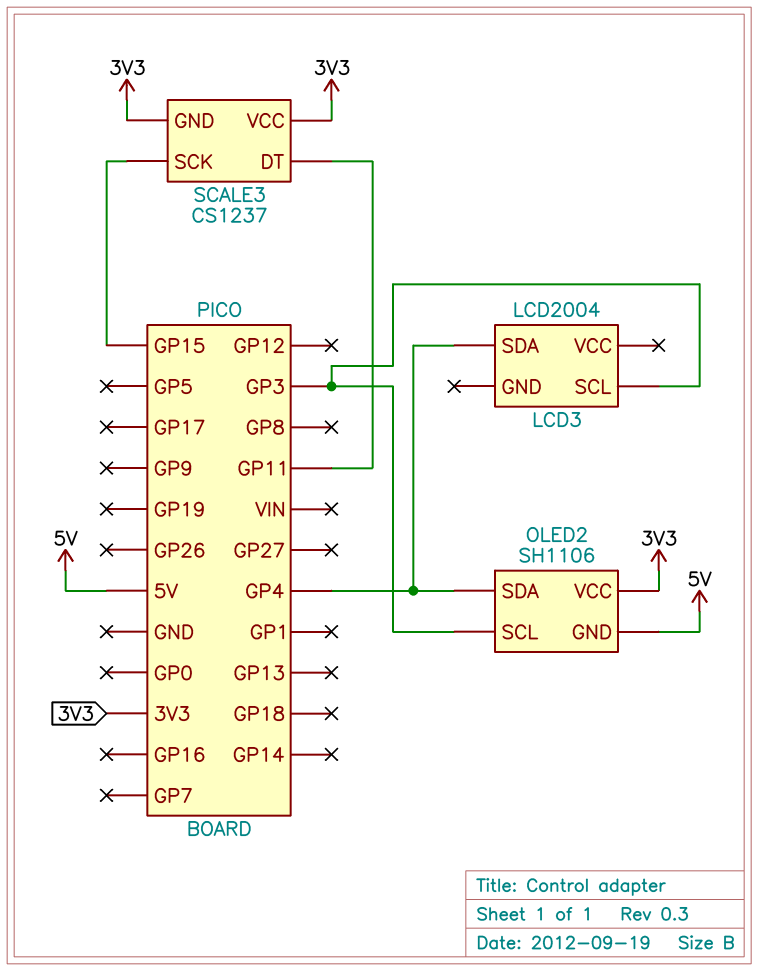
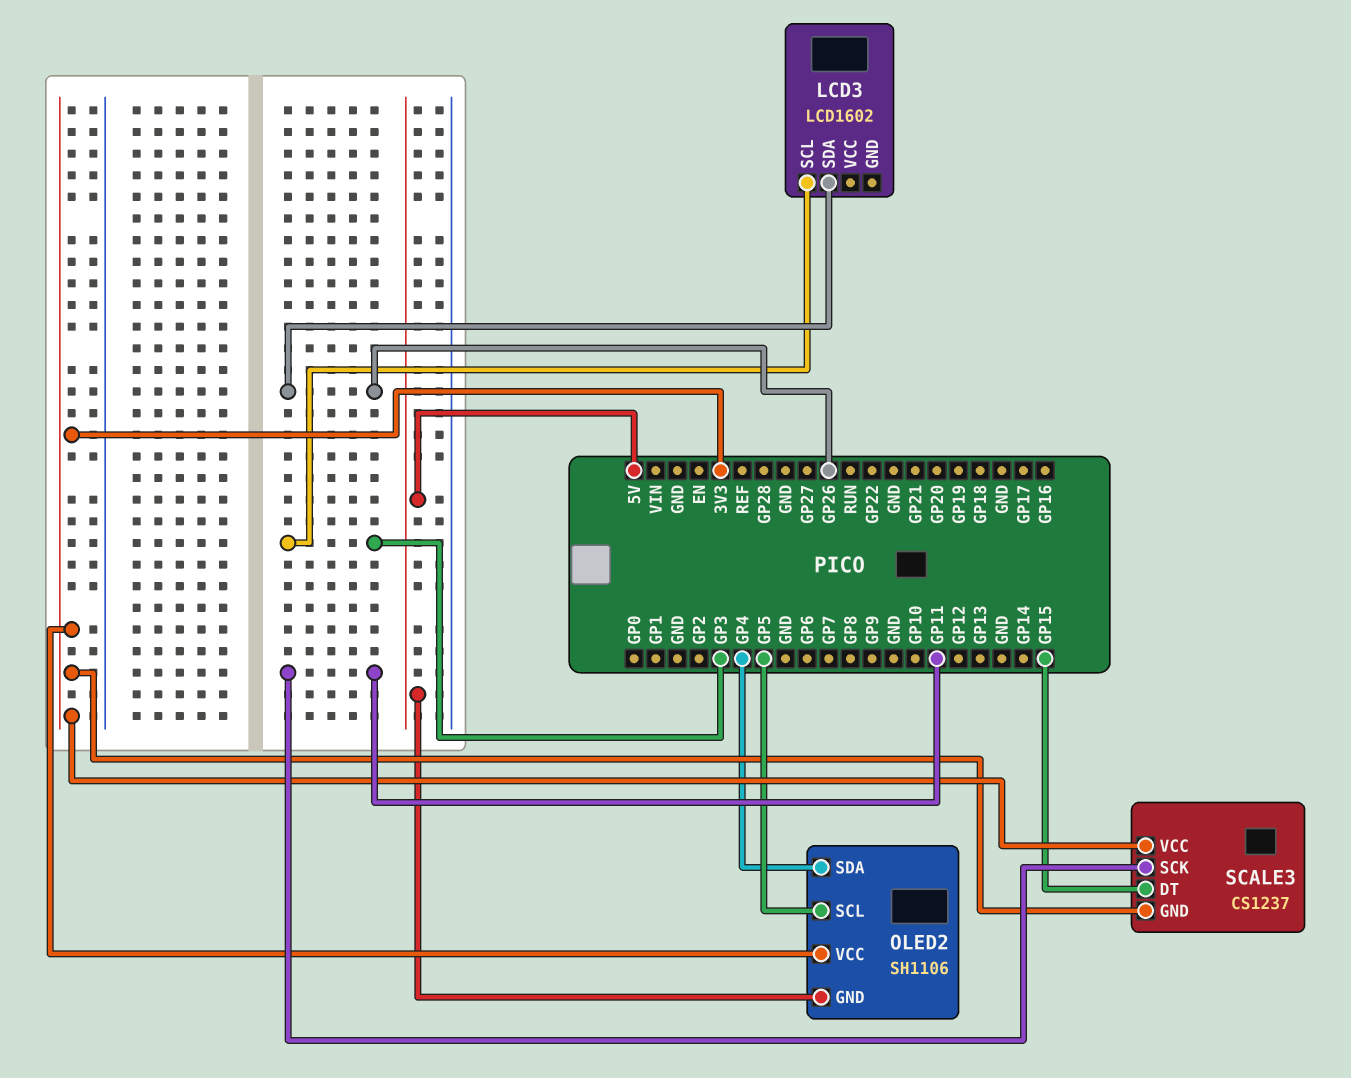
LCD3: LCD2004 -> LCD1602
LCD3 pin SDA: GP4 -> GP26
OLED2 pin SCL: GP3 -> GP5
SCALE3 pin DT: GP11 -> GP15
SCALE3 pin SCK: GP15 -> GP11

